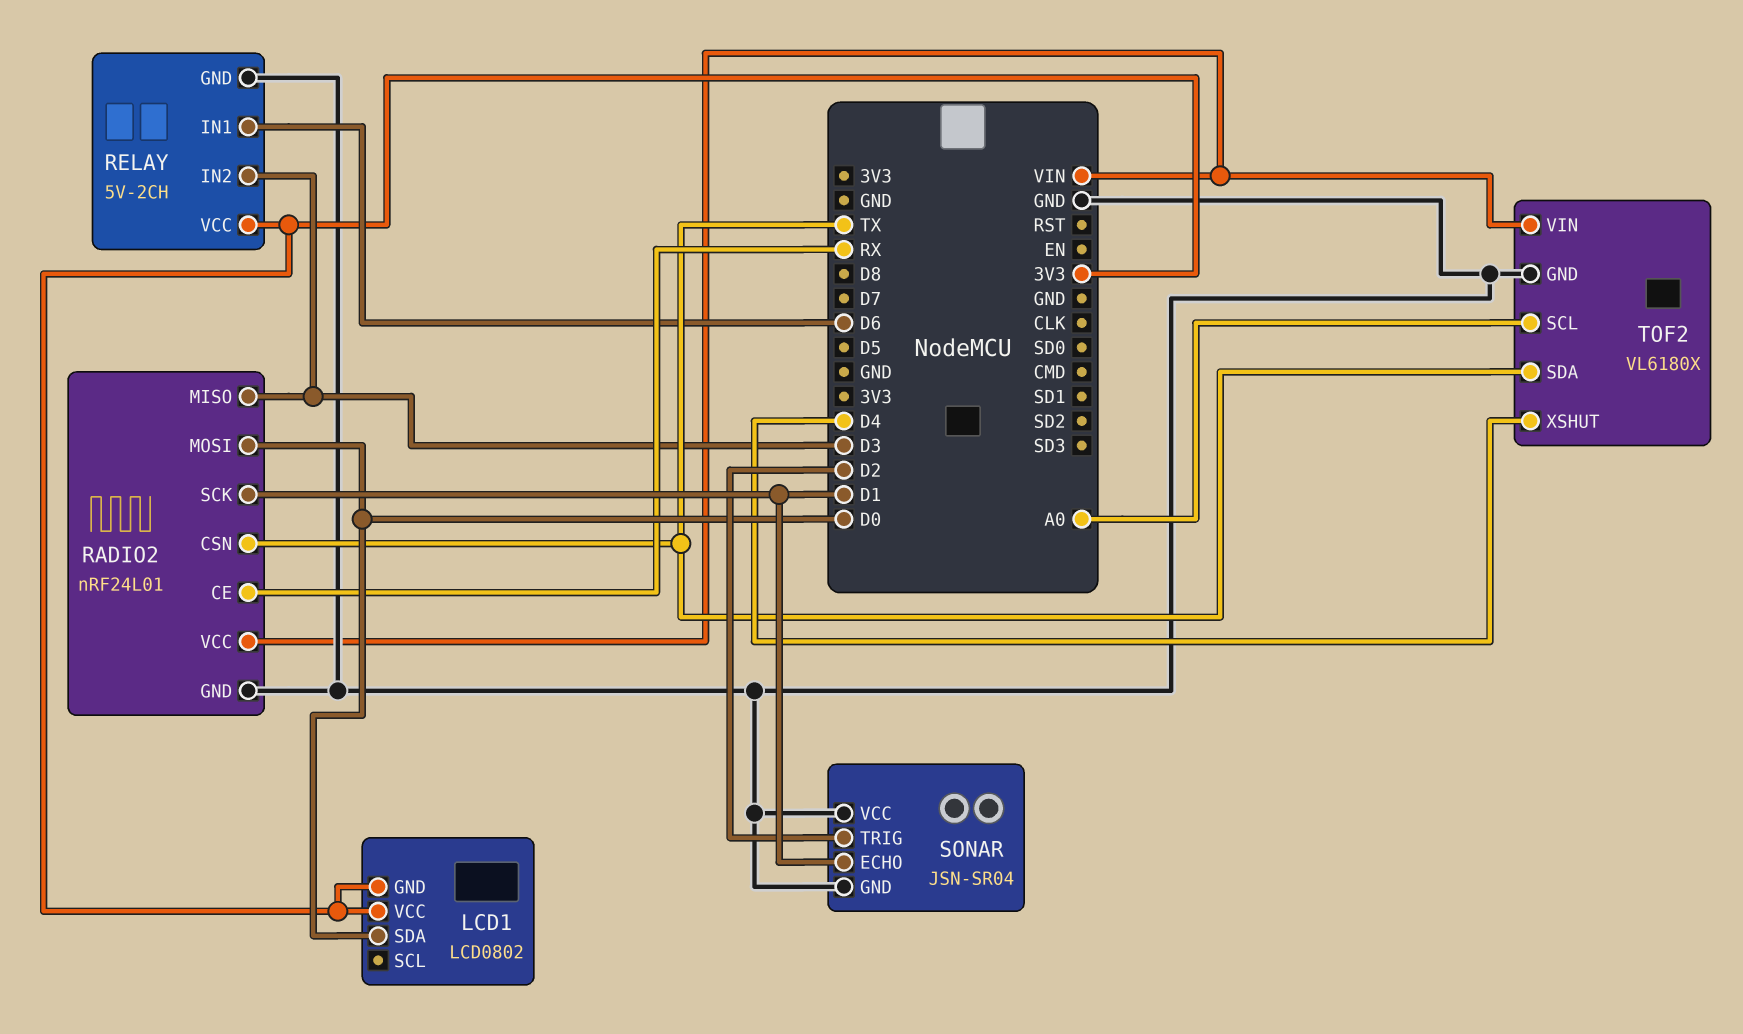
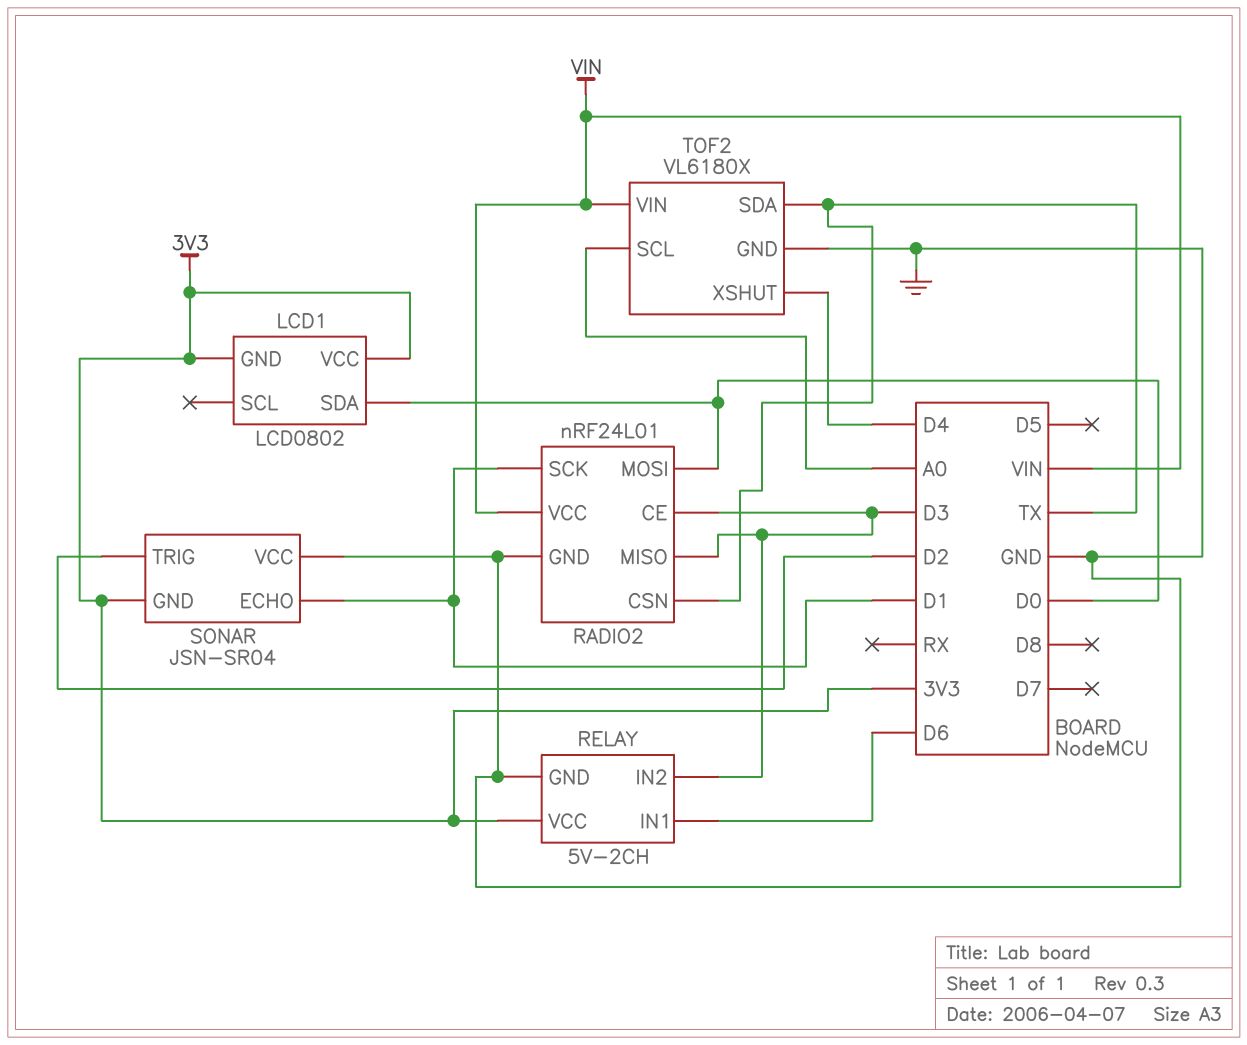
RADIO2 pin CE: RX -> D3
SONAR pin GND: GND -> 3V3

